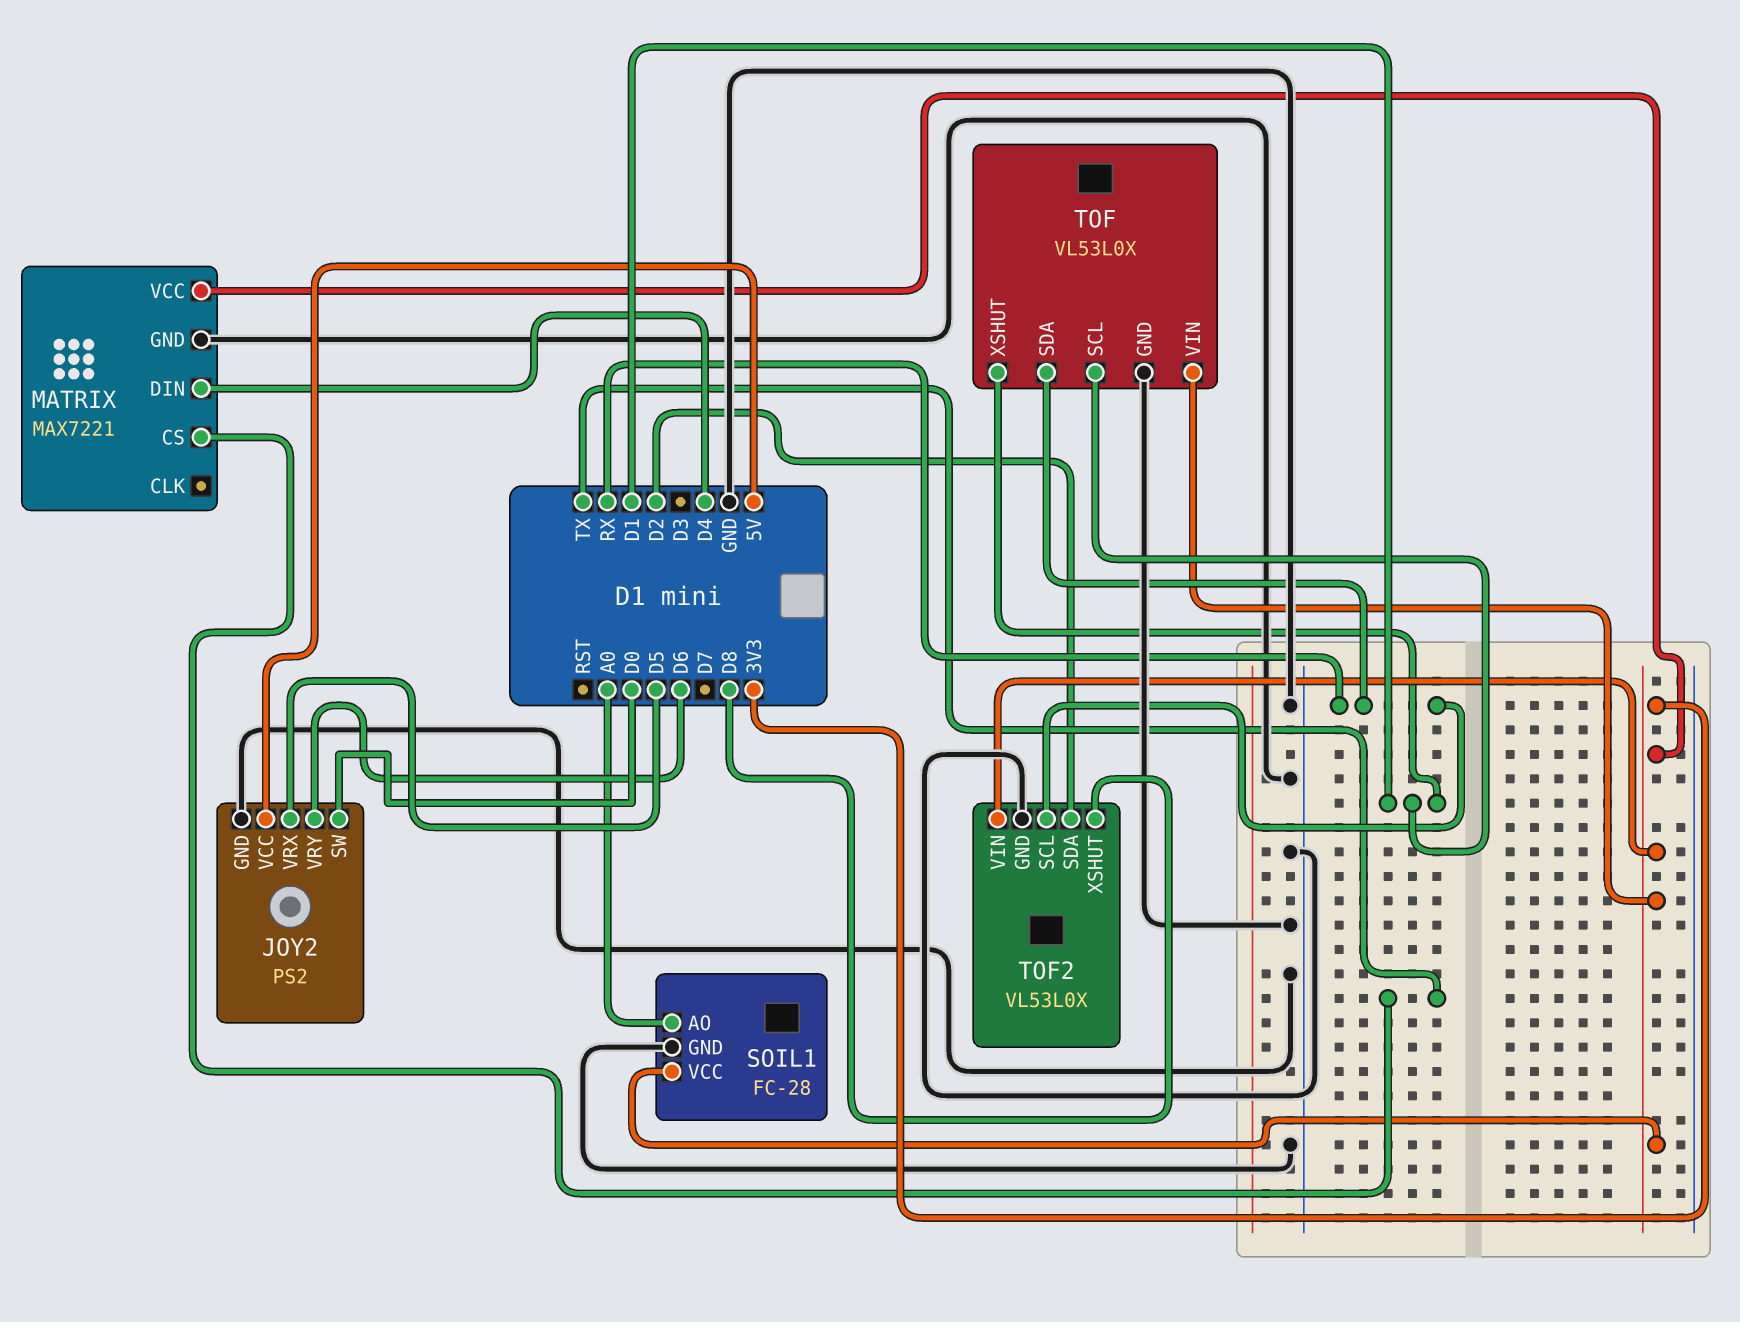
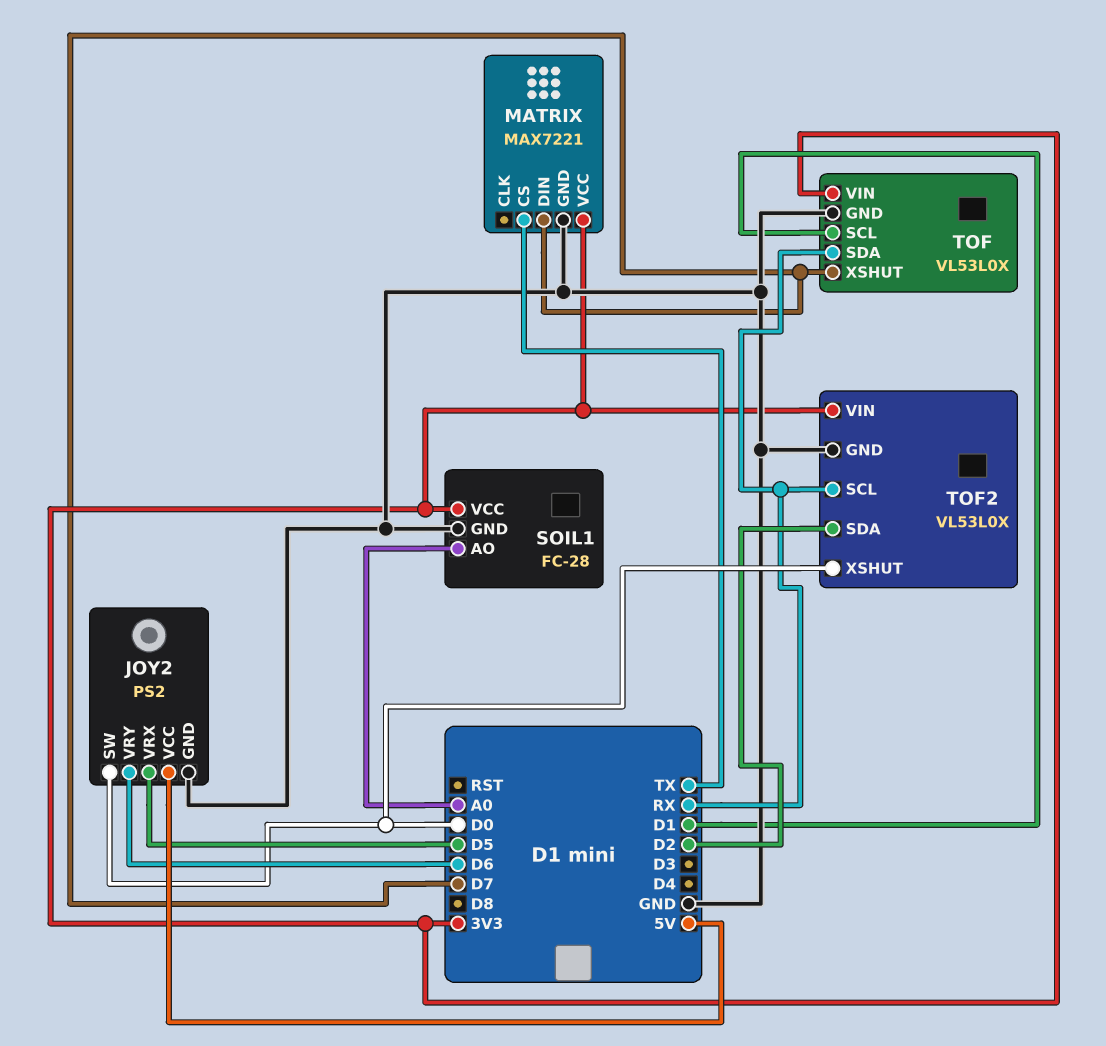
MATRIX pin DIN: D4 -> D7
TOF pin XSHUT: D1 -> D7
TOF2 pin XSHUT: D8 -> D0

